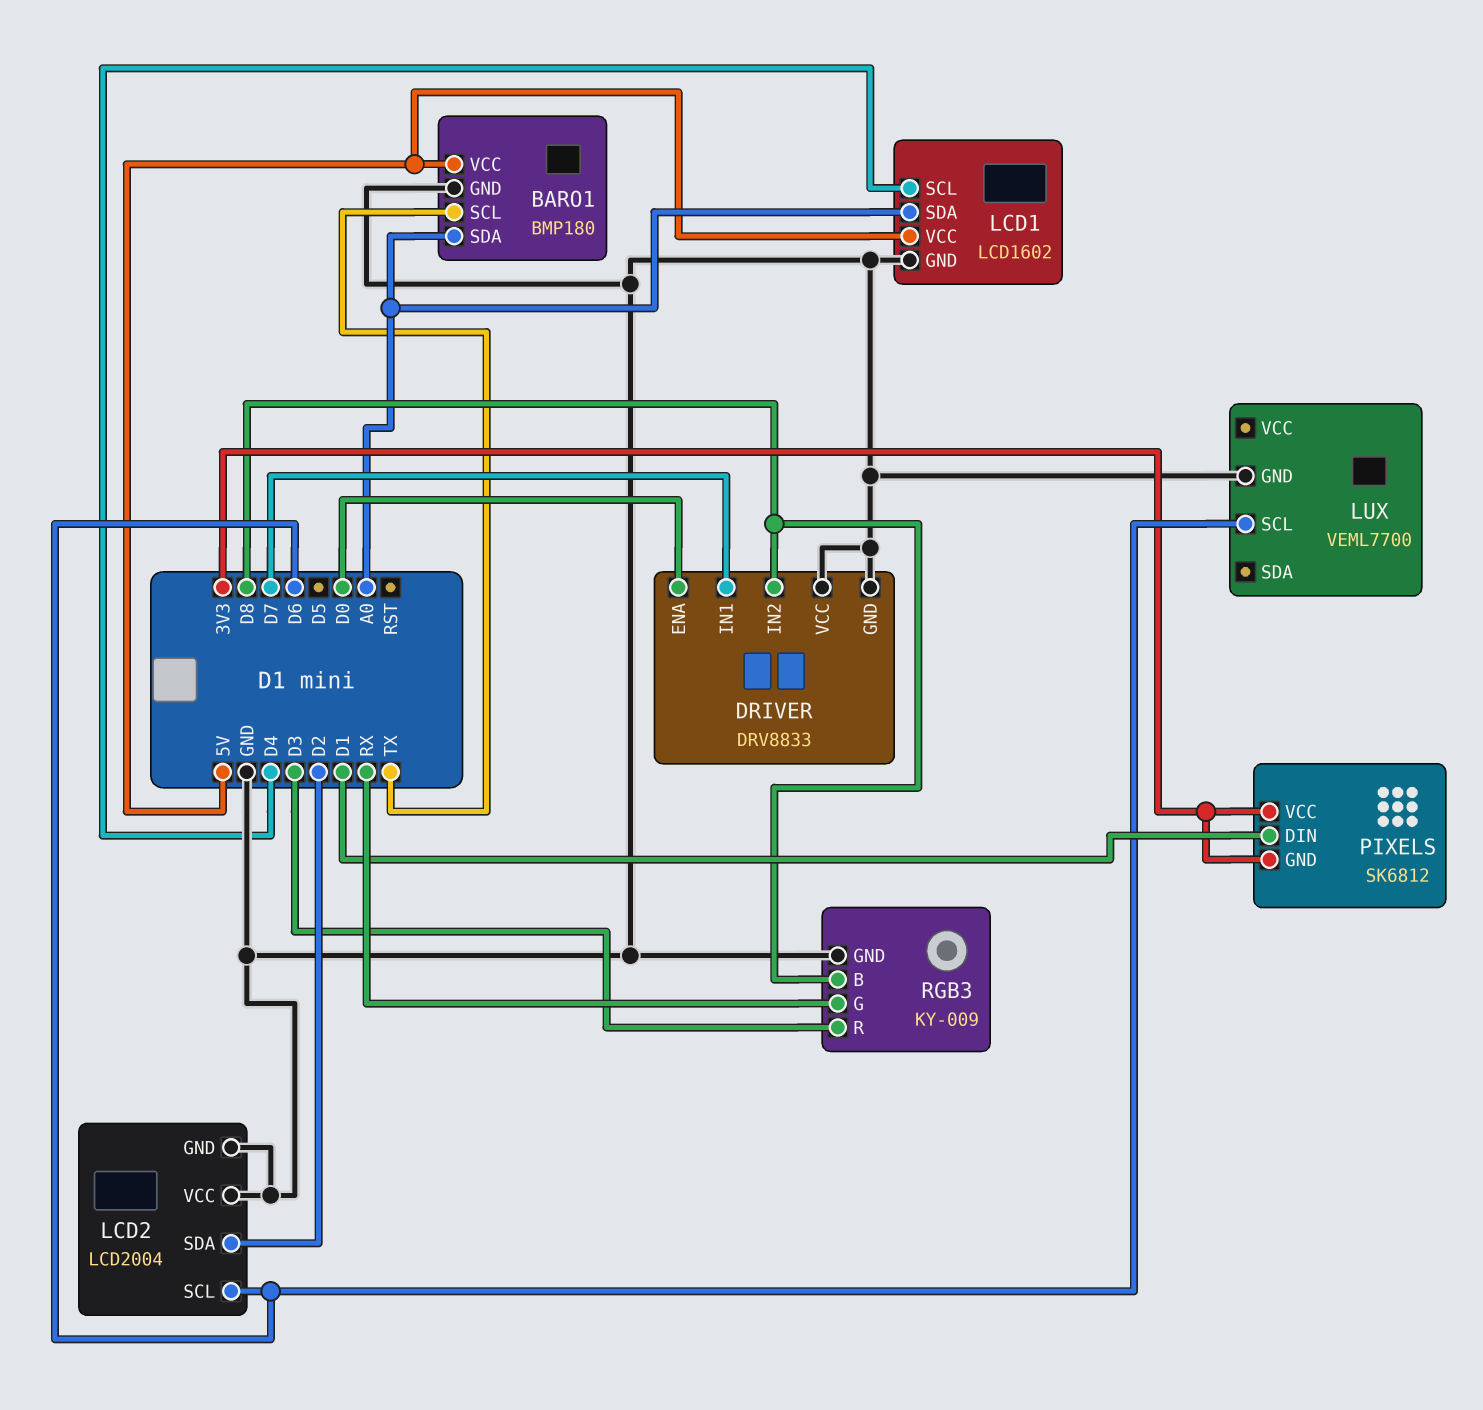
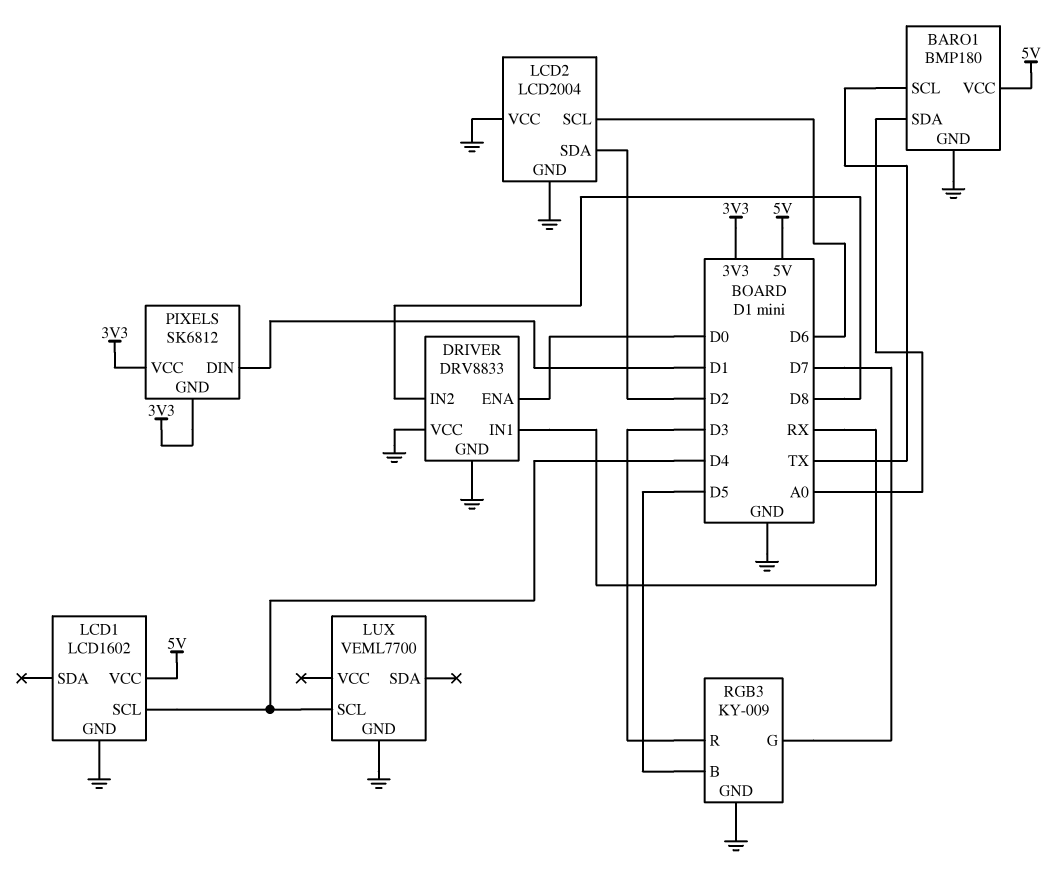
DRIVER pin IN1: D7 -> RX
LCD1 pin SDA: A0 -> none
LUX pin SCL: D6 -> D4
RGB3 pin B: D8 -> D5
RGB3 pin G: RX -> D7

